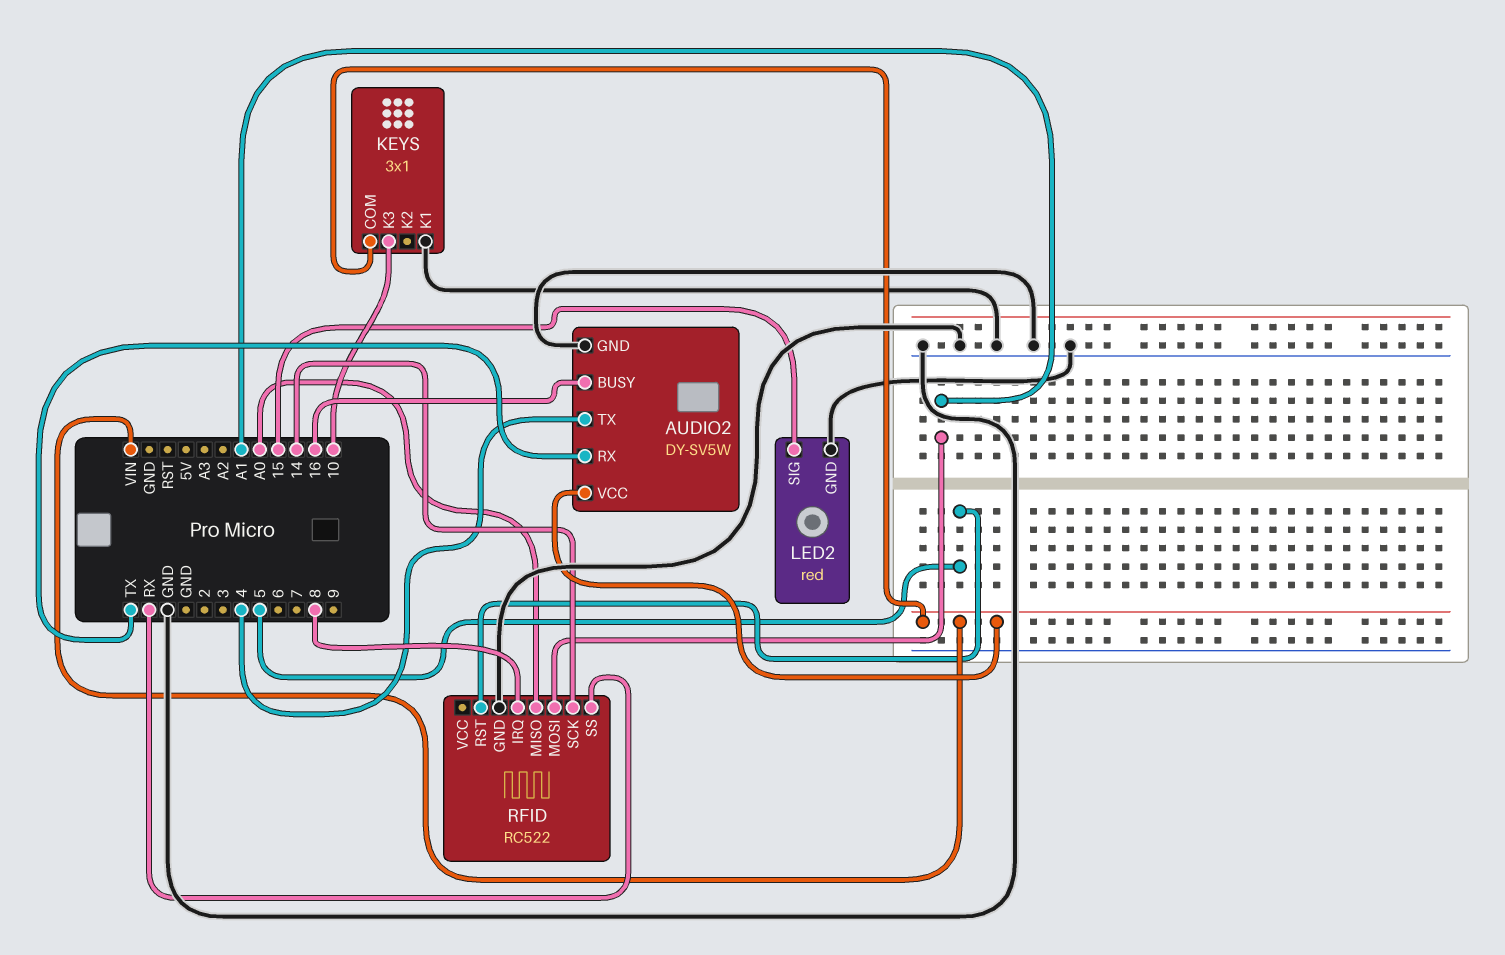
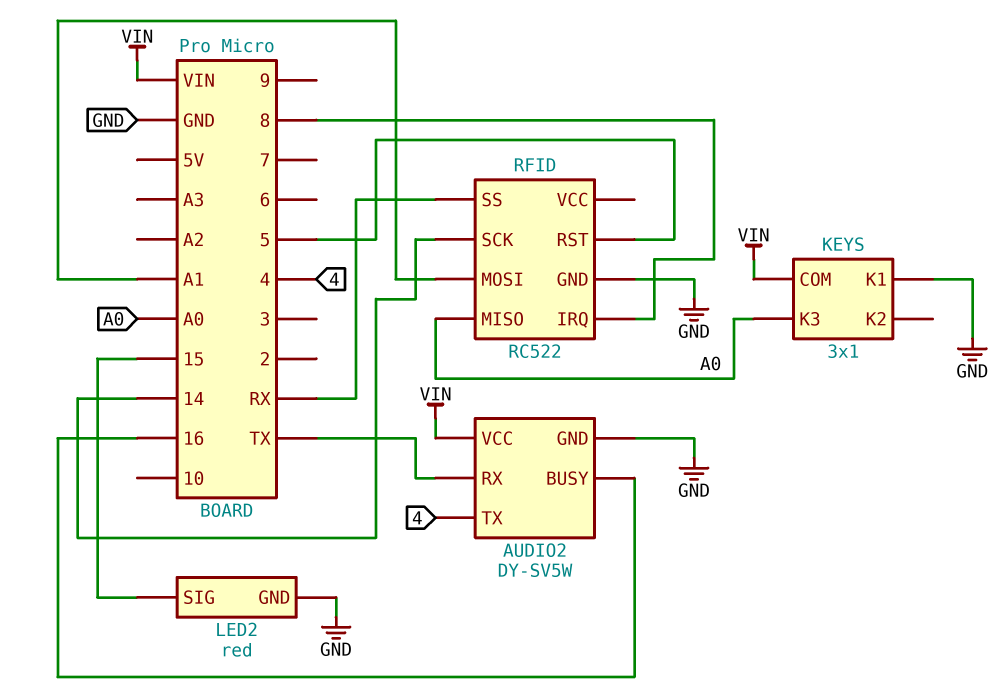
KEYS pin K3: 10 -> A0

